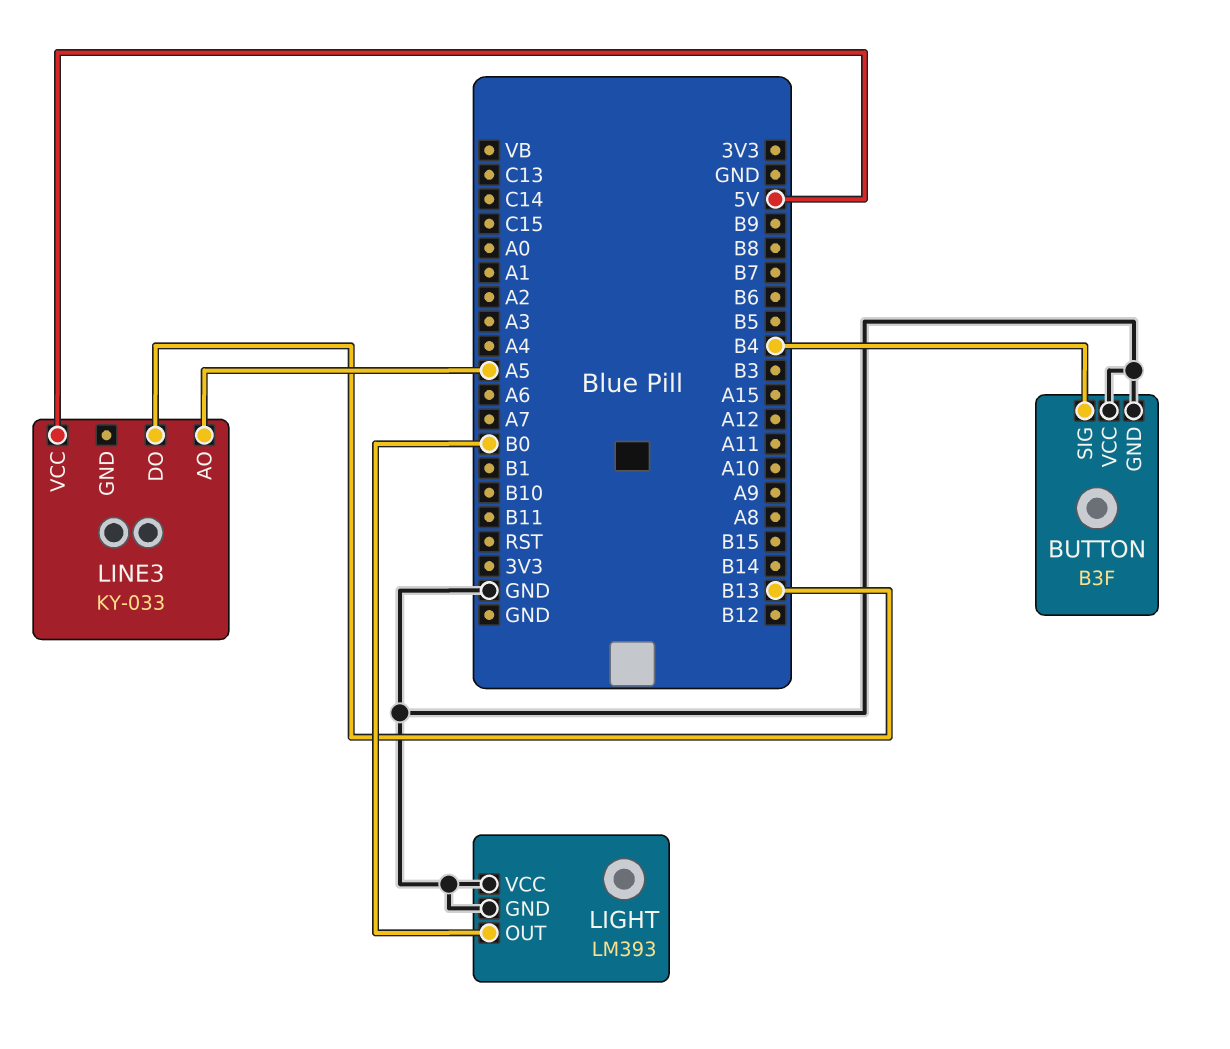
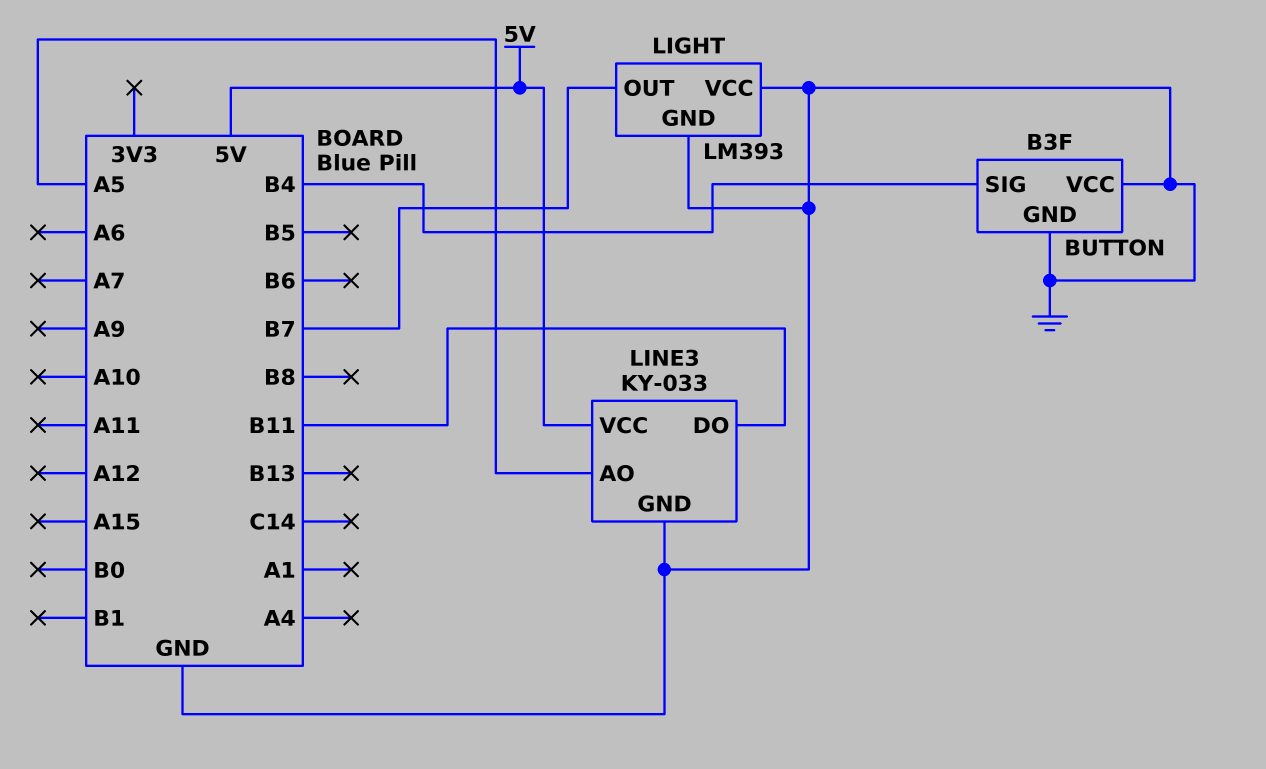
LIGHT pin OUT: B0 -> B7
LINE3 pin DO: B13 -> B11
LINE3 pin GND: none -> GND

